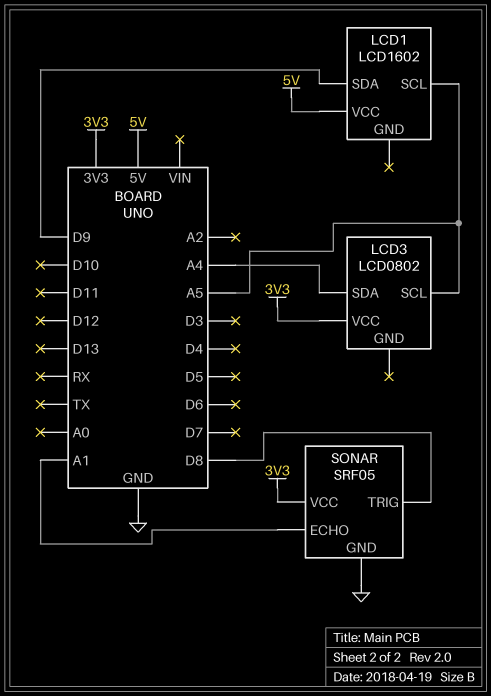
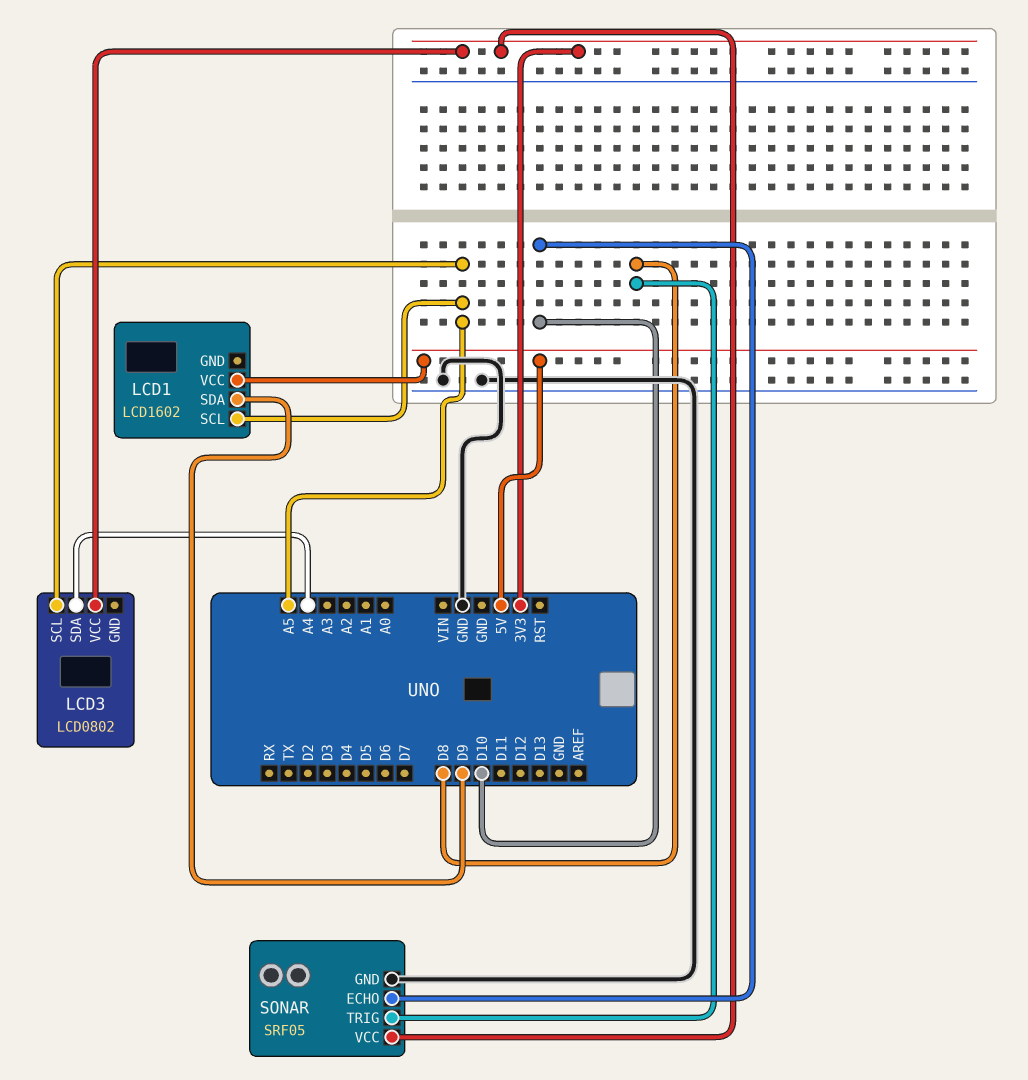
SONAR pin ECHO: A1 -> D10

